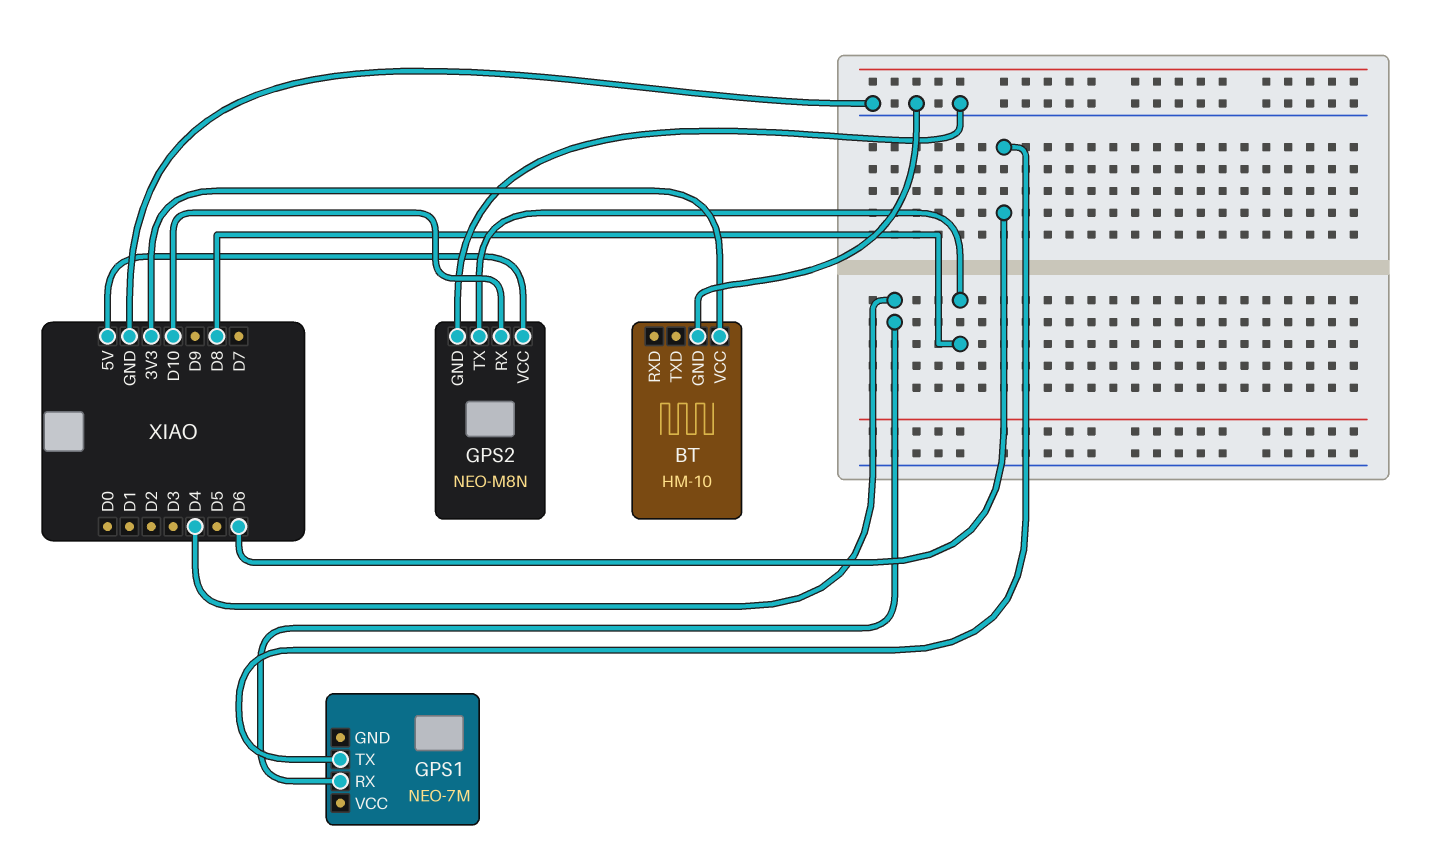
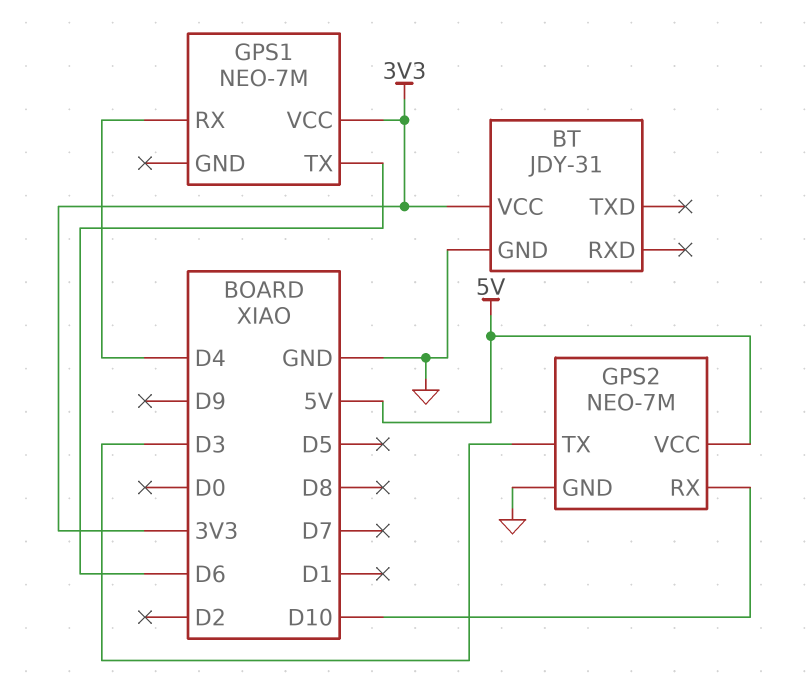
BT: HM-10 -> JDY-31
GPS1 pin VCC: none -> 3V3
GPS2: NEO-M8N -> NEO-7M
GPS2 pin TX: D8 -> D3

